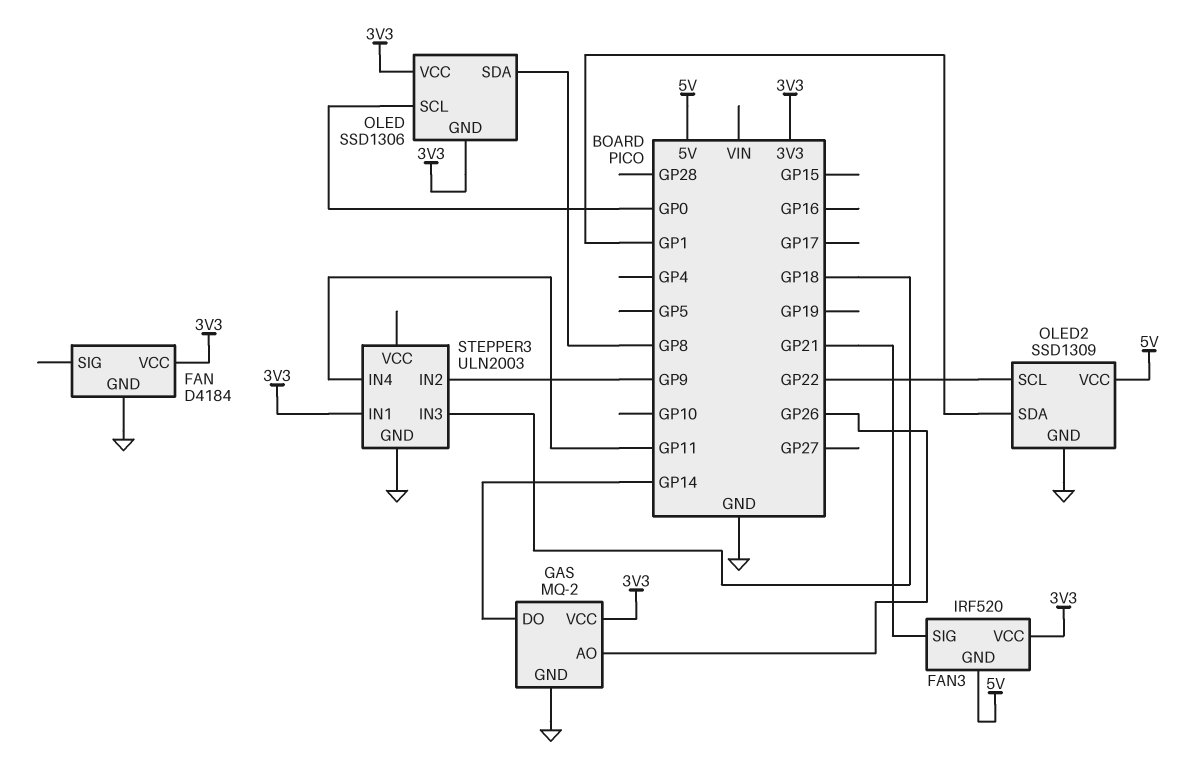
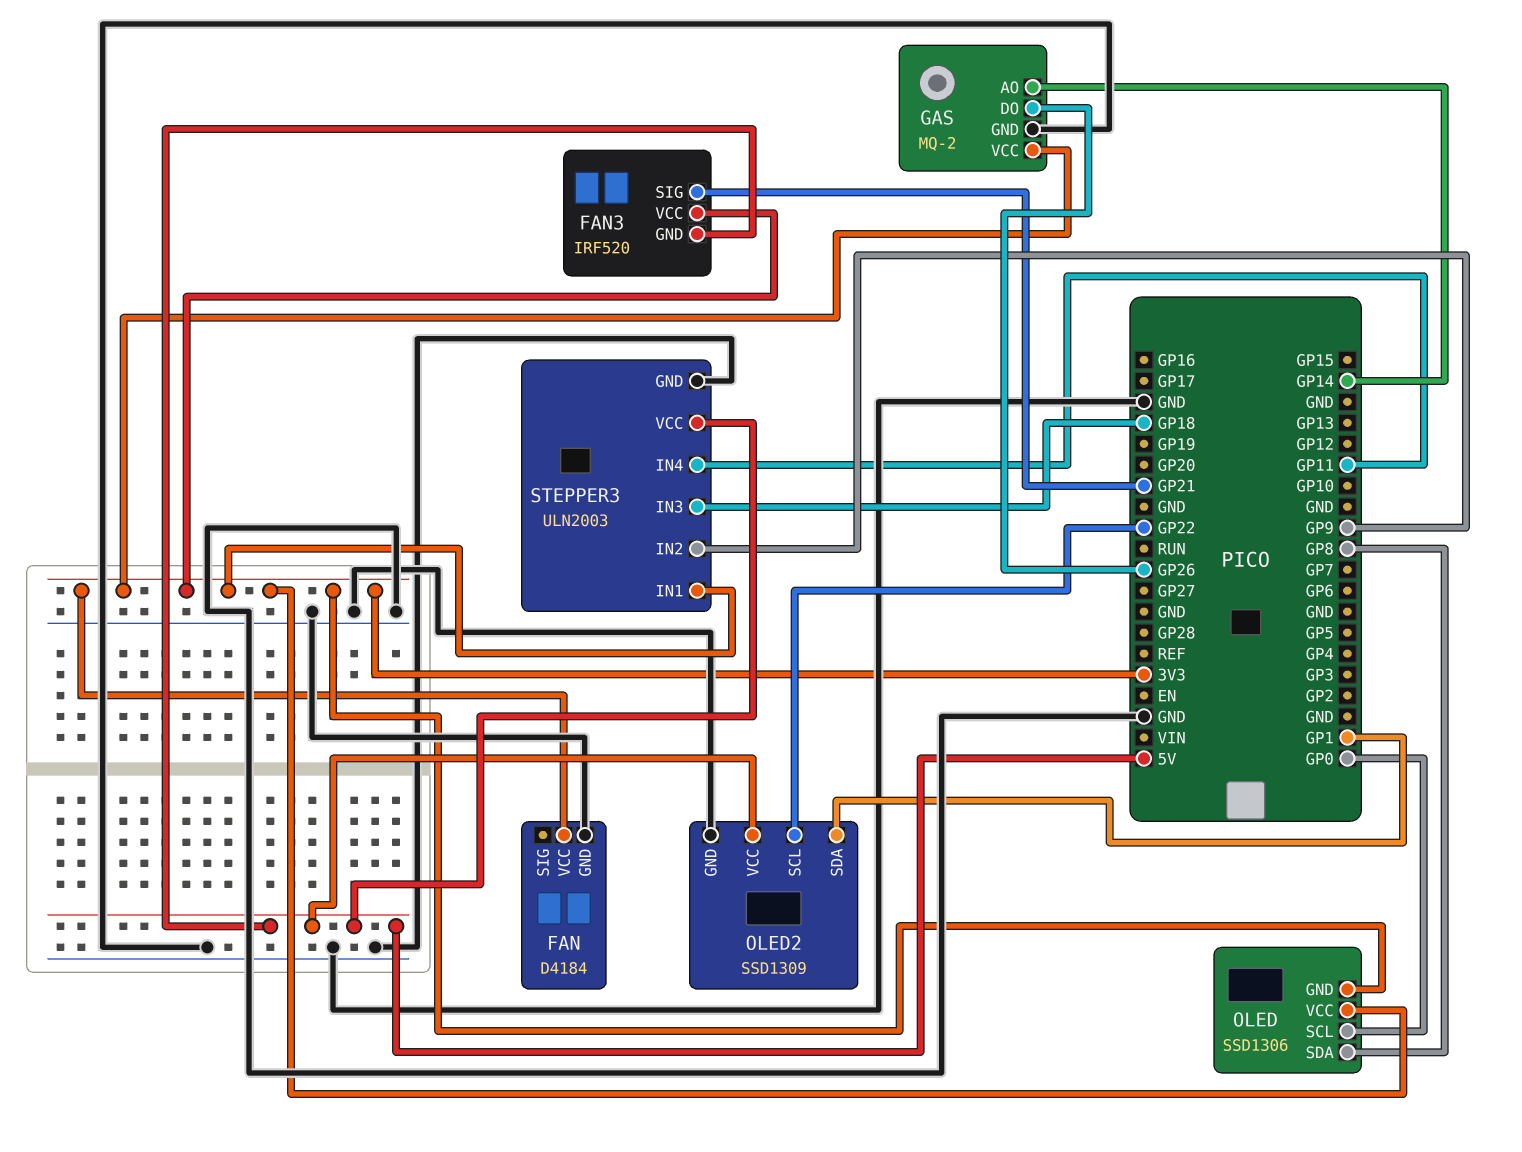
GAS pin AO: GP26 -> GP14
GAS pin DO: GP14 -> GP26
STEPPER3 pin VCC: none -> 5V

